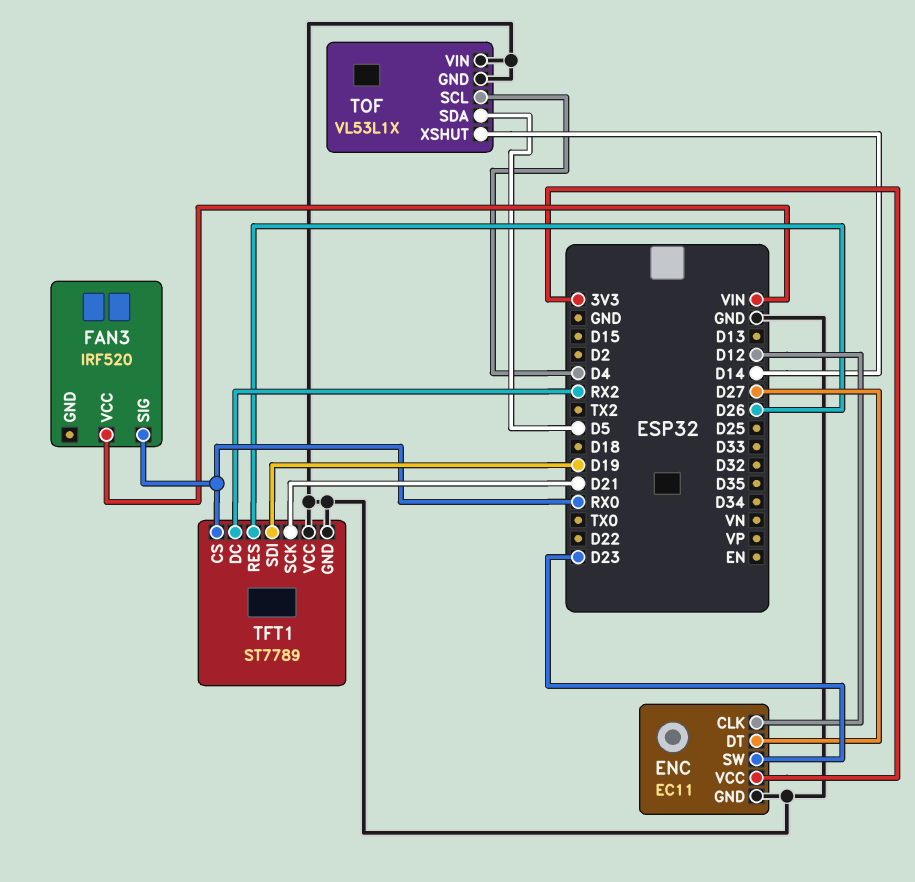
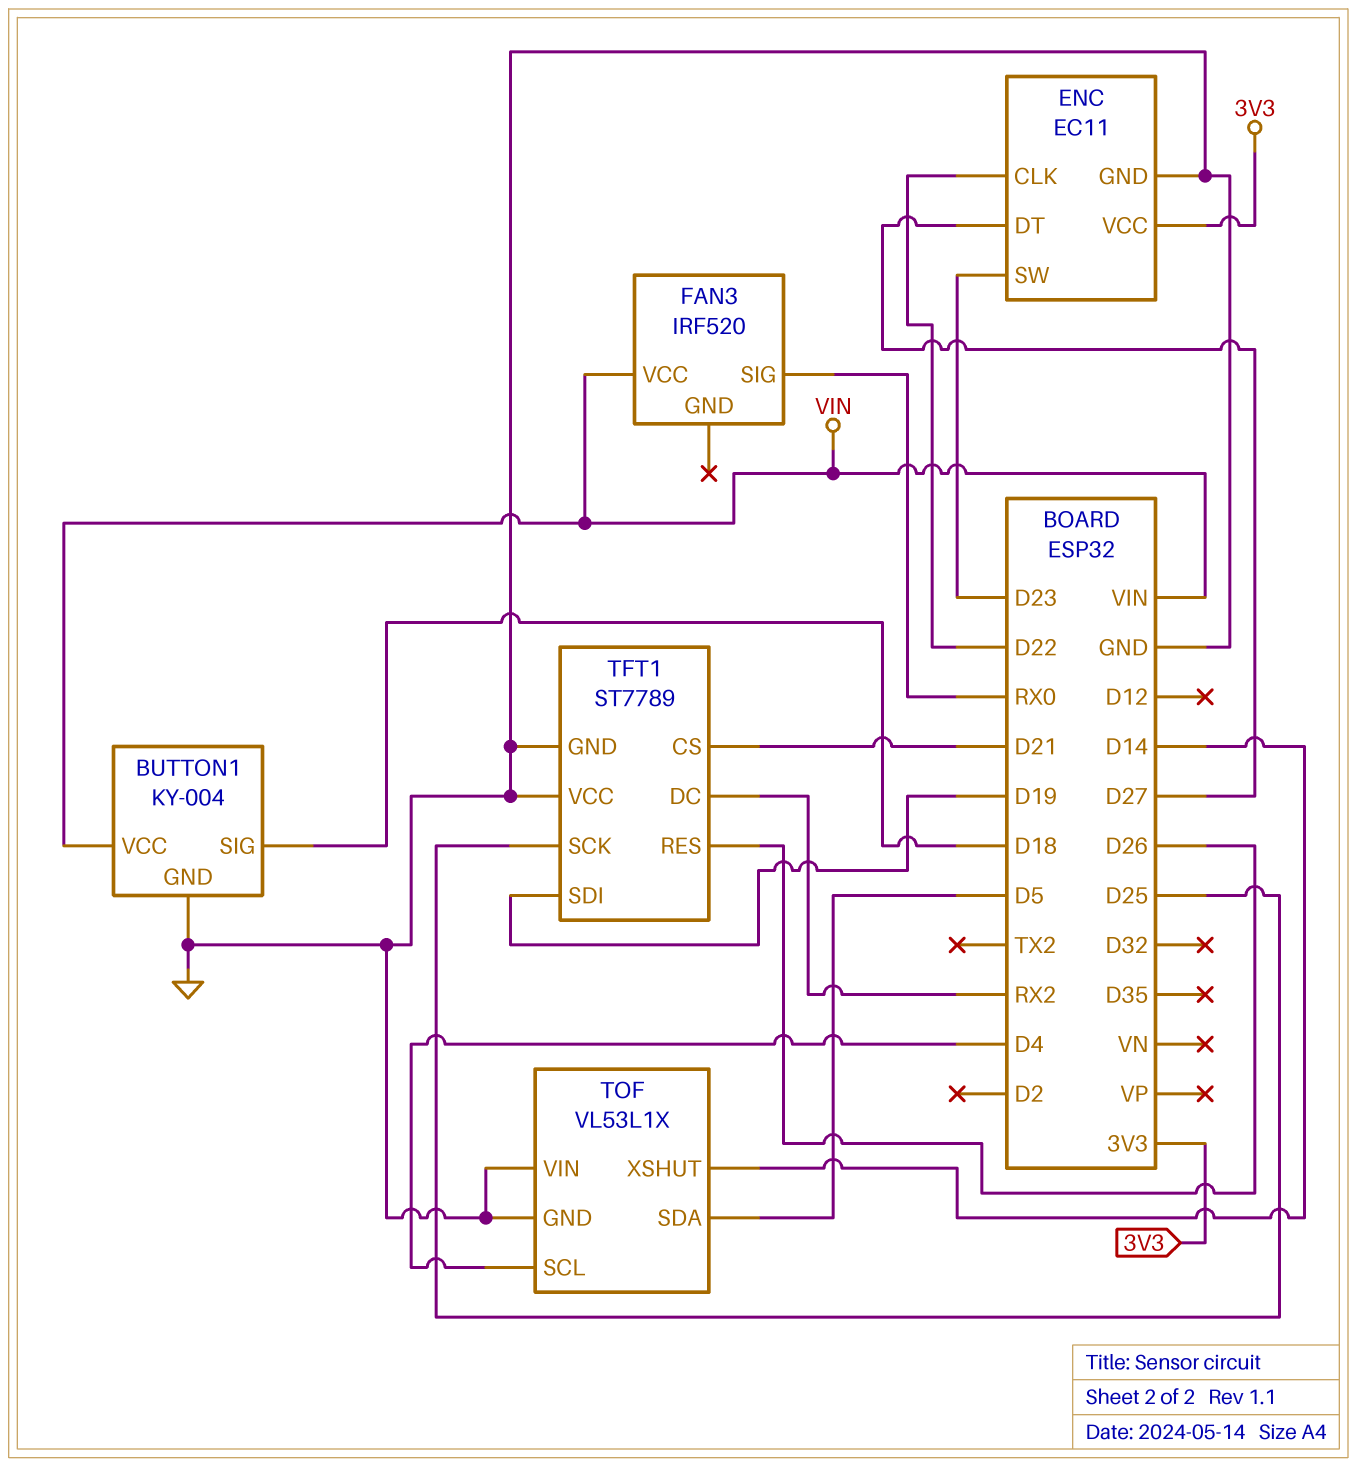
BUTTON1: none -> KY-004
BUTTON1 pin GND: none -> GND
BUTTON1 pin SIG: none -> D18
BUTTON1 pin VCC: none -> VIN
ENC pin CLK: D12 -> D22
TFT1 pin CS: RX0 -> D21
TFT1 pin SCK: D21 -> D25

